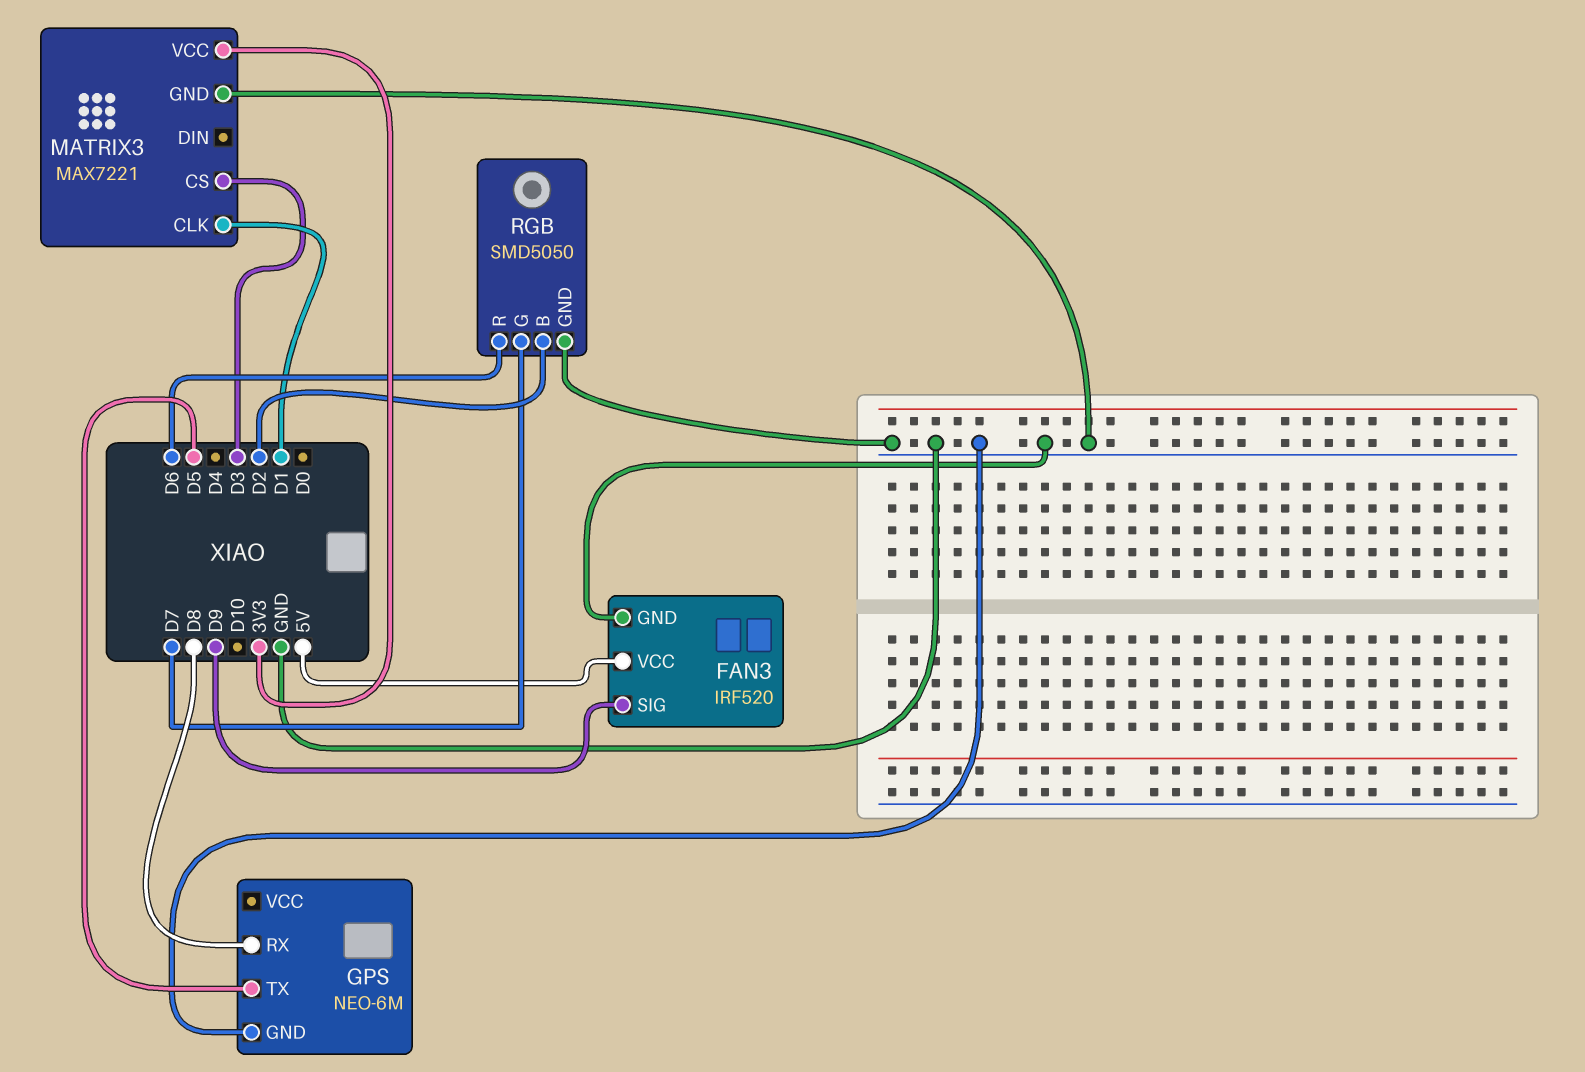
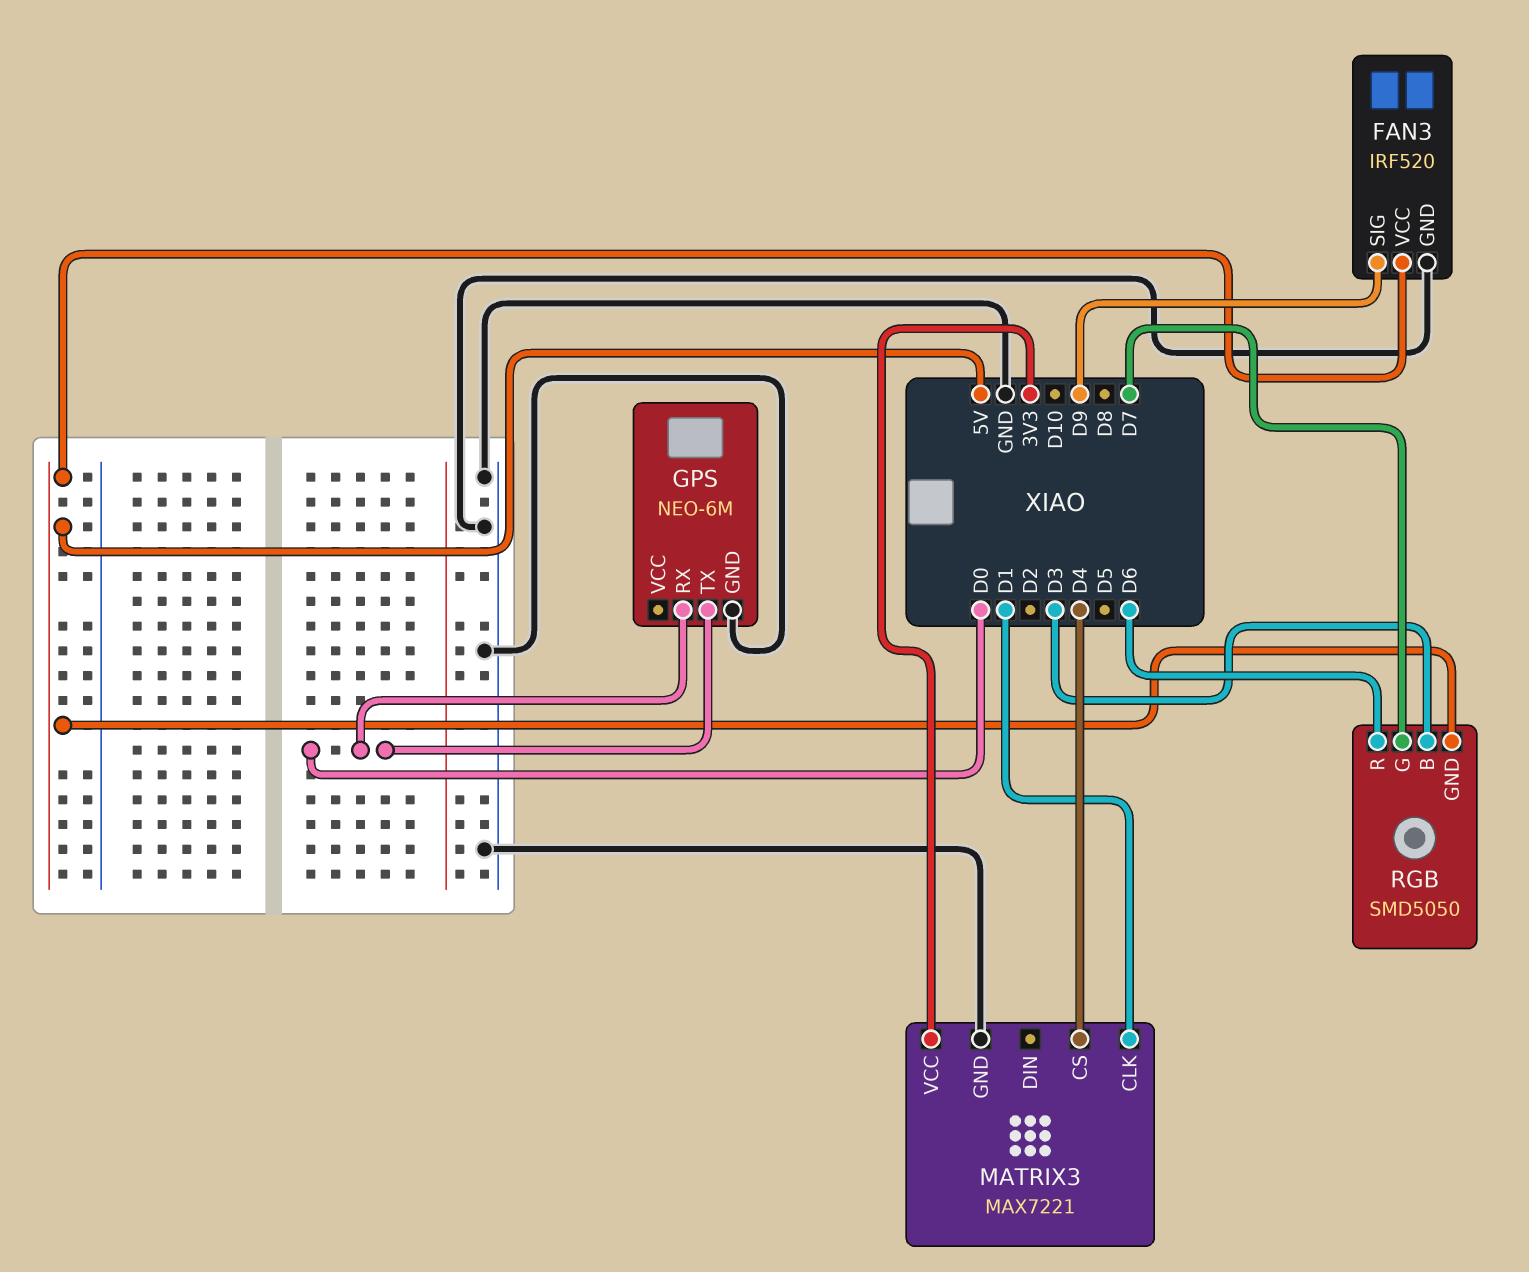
GPS pin RX: D8 -> D0
GPS pin TX: D5 -> D0
MATRIX3 pin CS: D3 -> D4
RGB pin B: D2 -> D3
RGB pin GND: GND -> 5V

